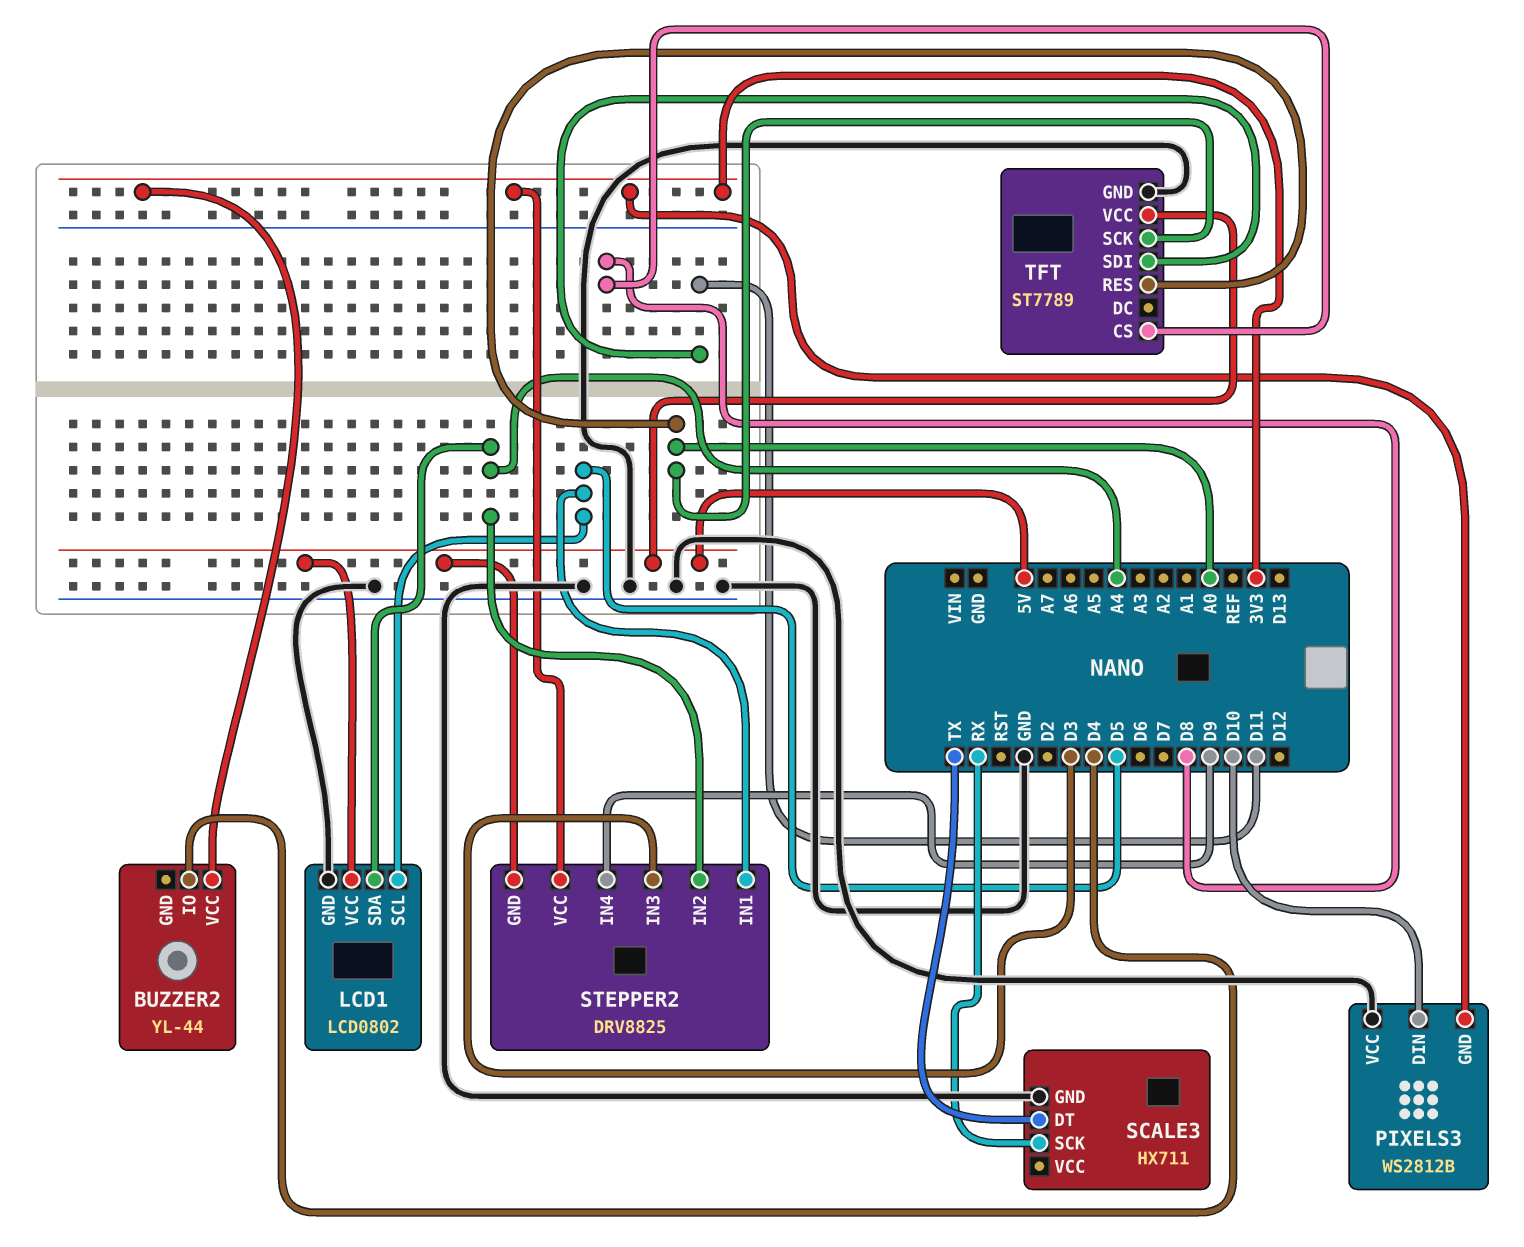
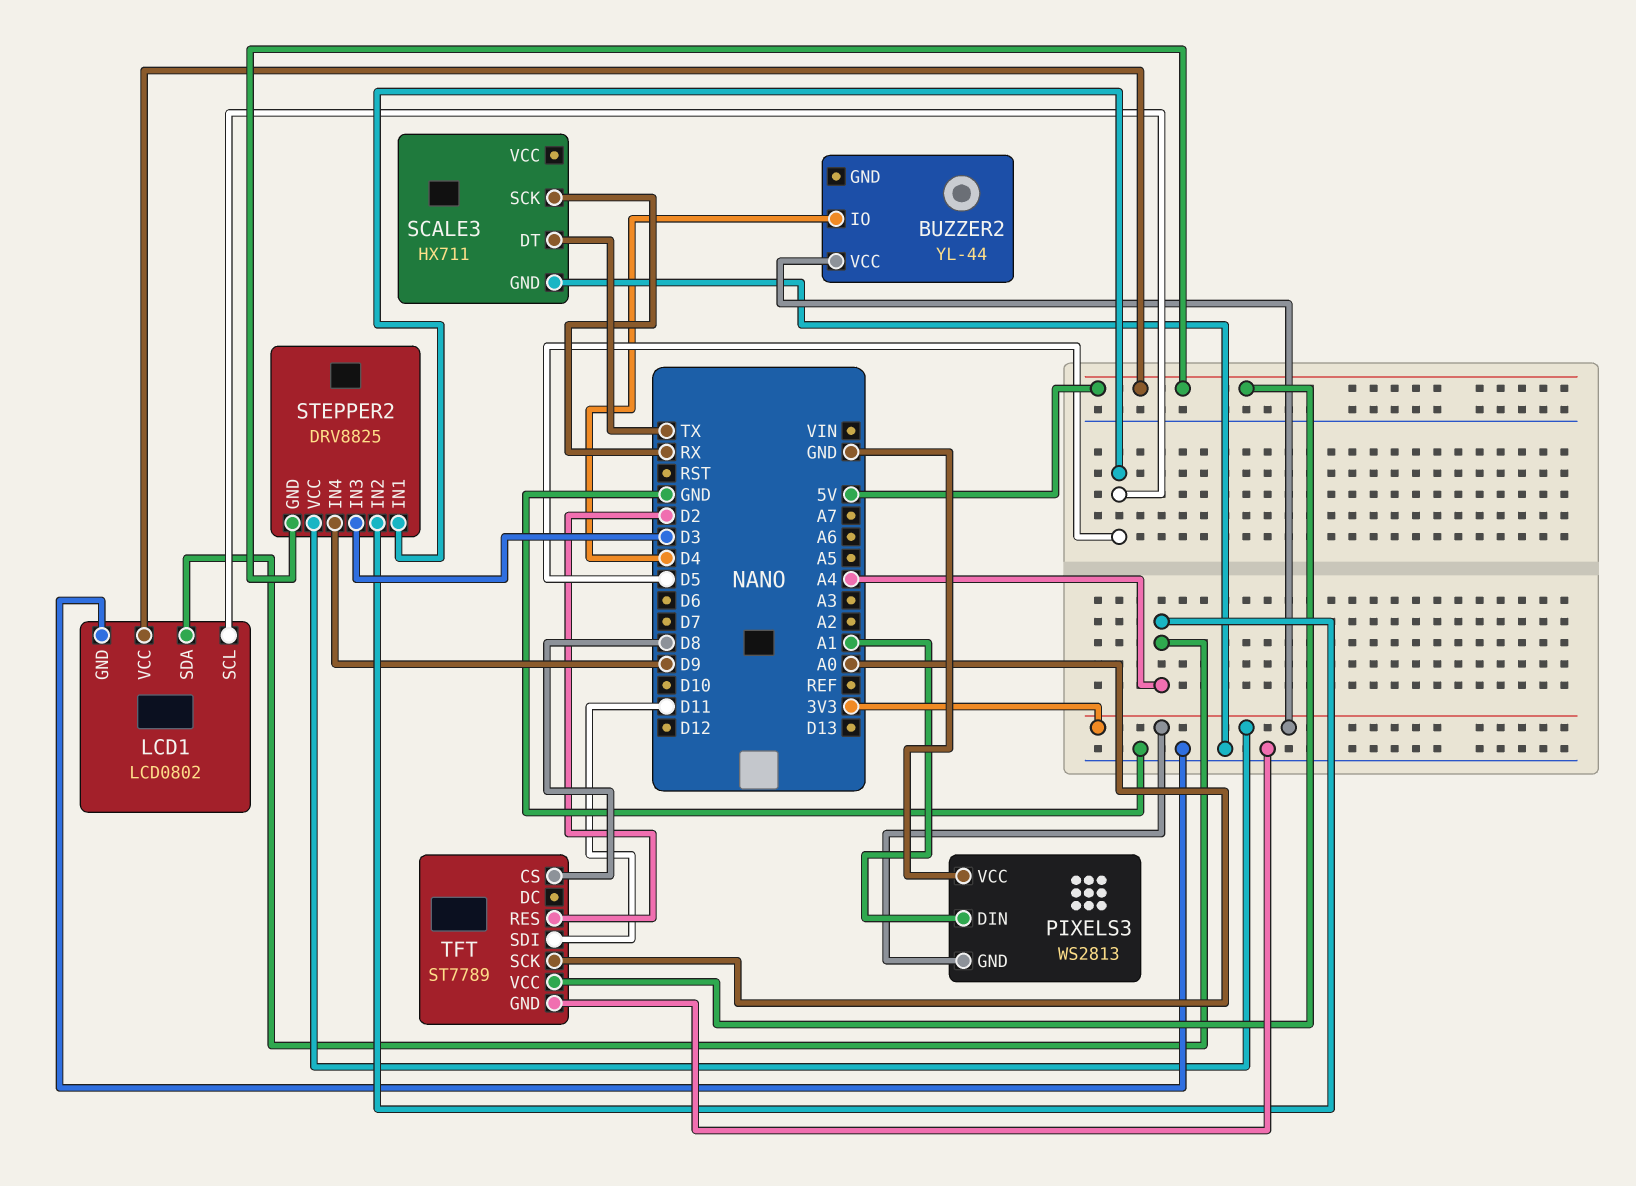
PIXELS3: WS2812B -> WS2813
PIXELS3 pin DIN: D10 -> A1
TFT pin RES: A0 -> D2

